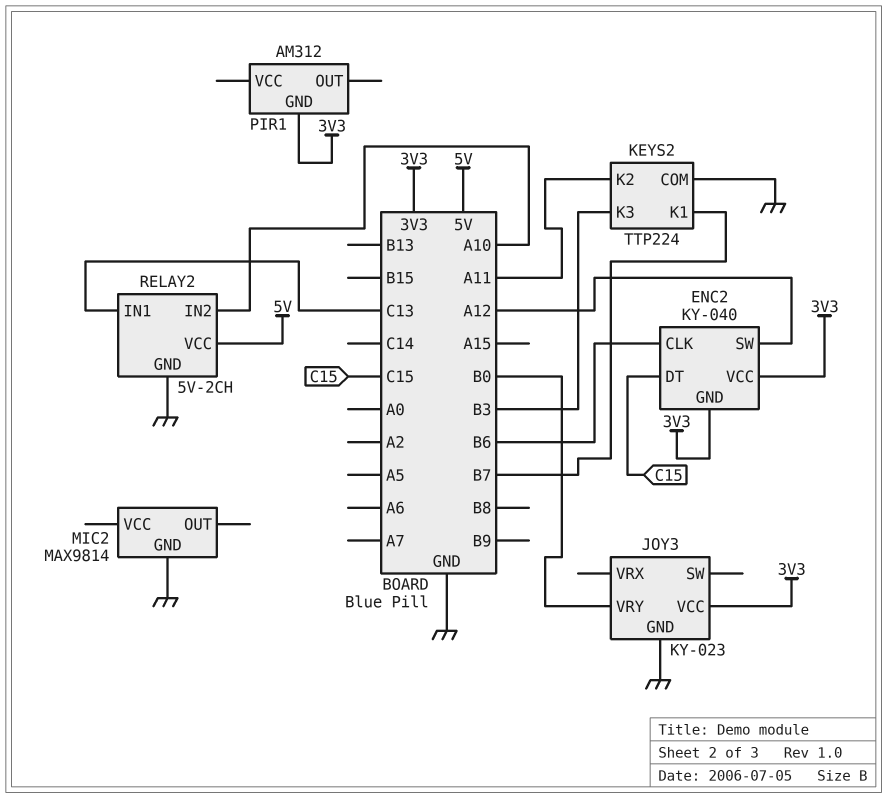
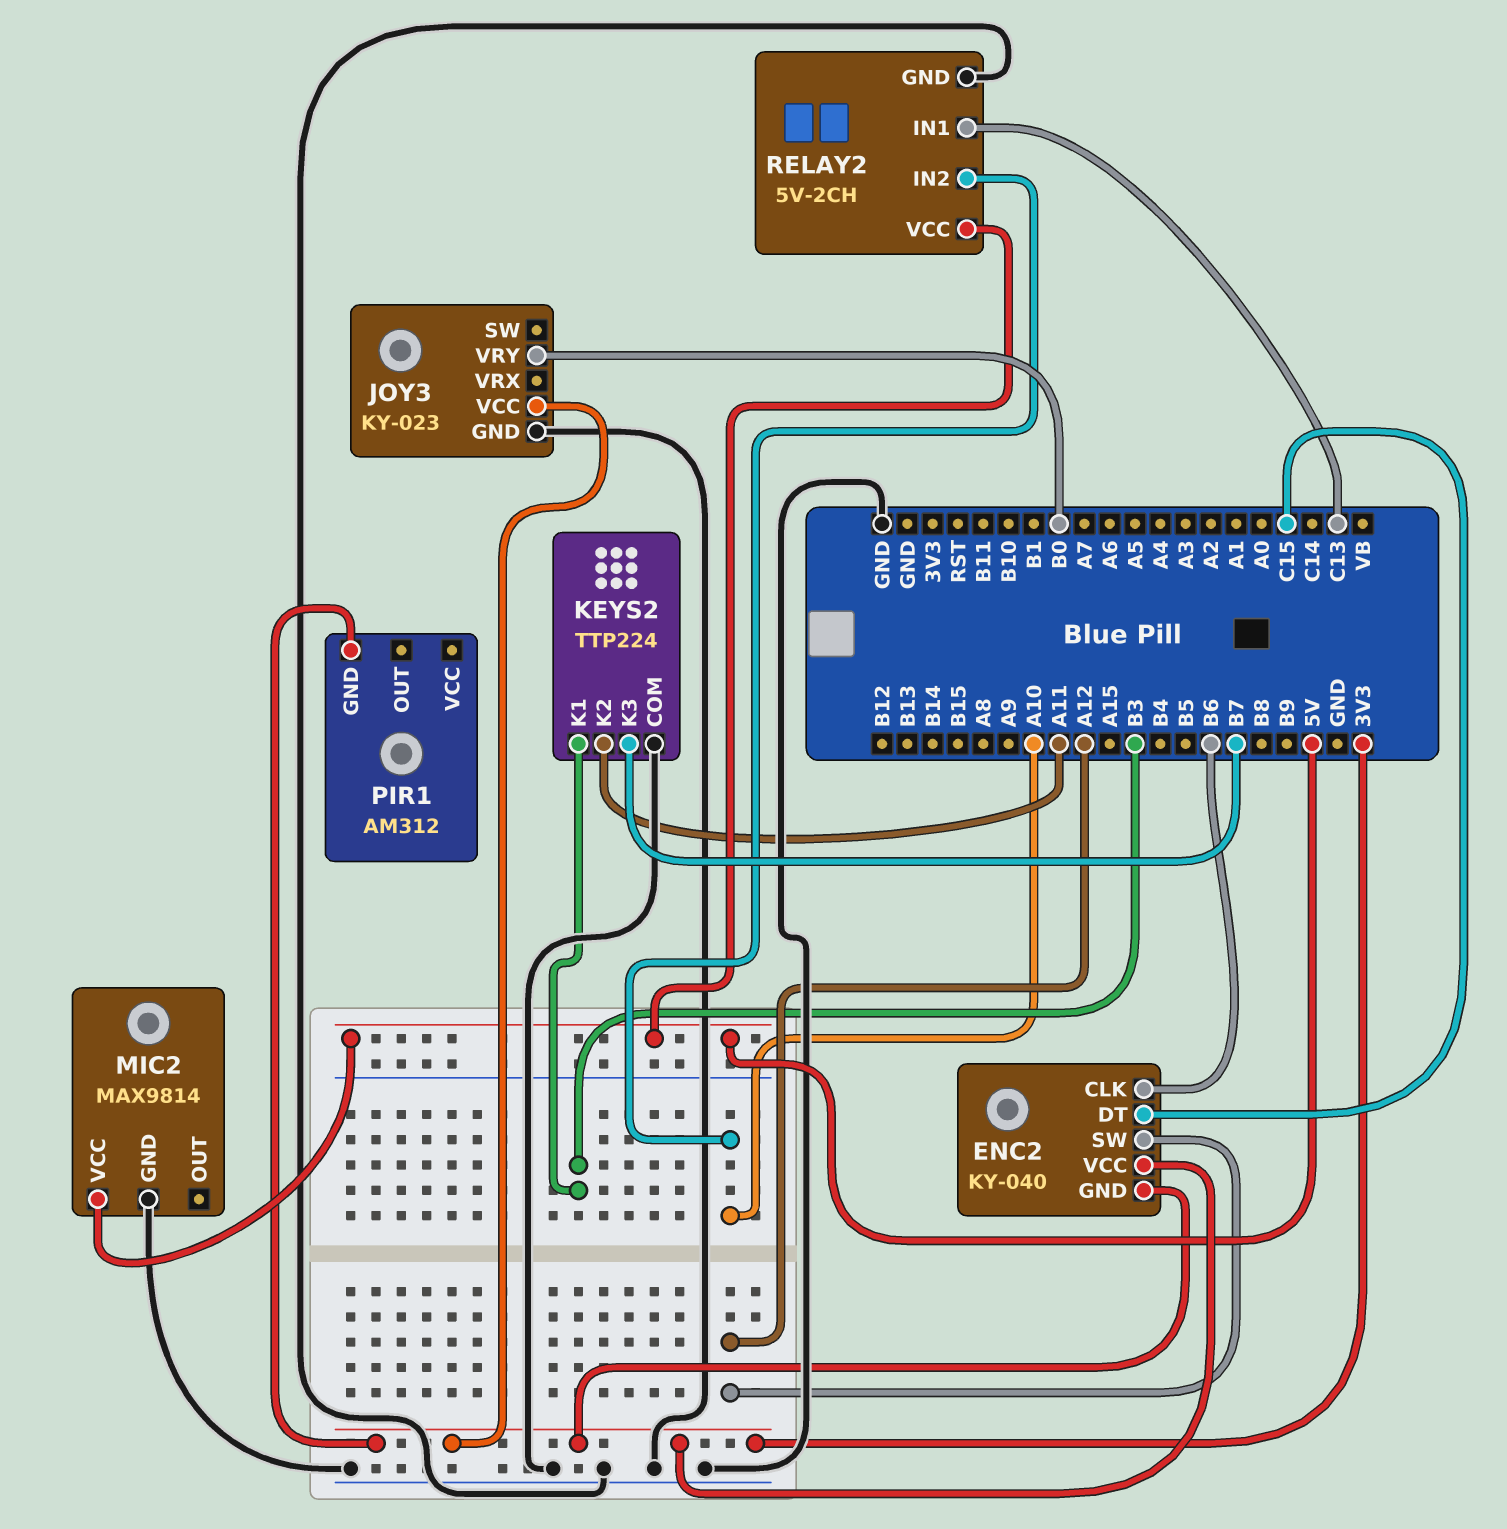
KEYS2 pin K1: B7 -> B3
KEYS2 pin K3: B3 -> B7
MIC2 pin VCC: none -> 5V

